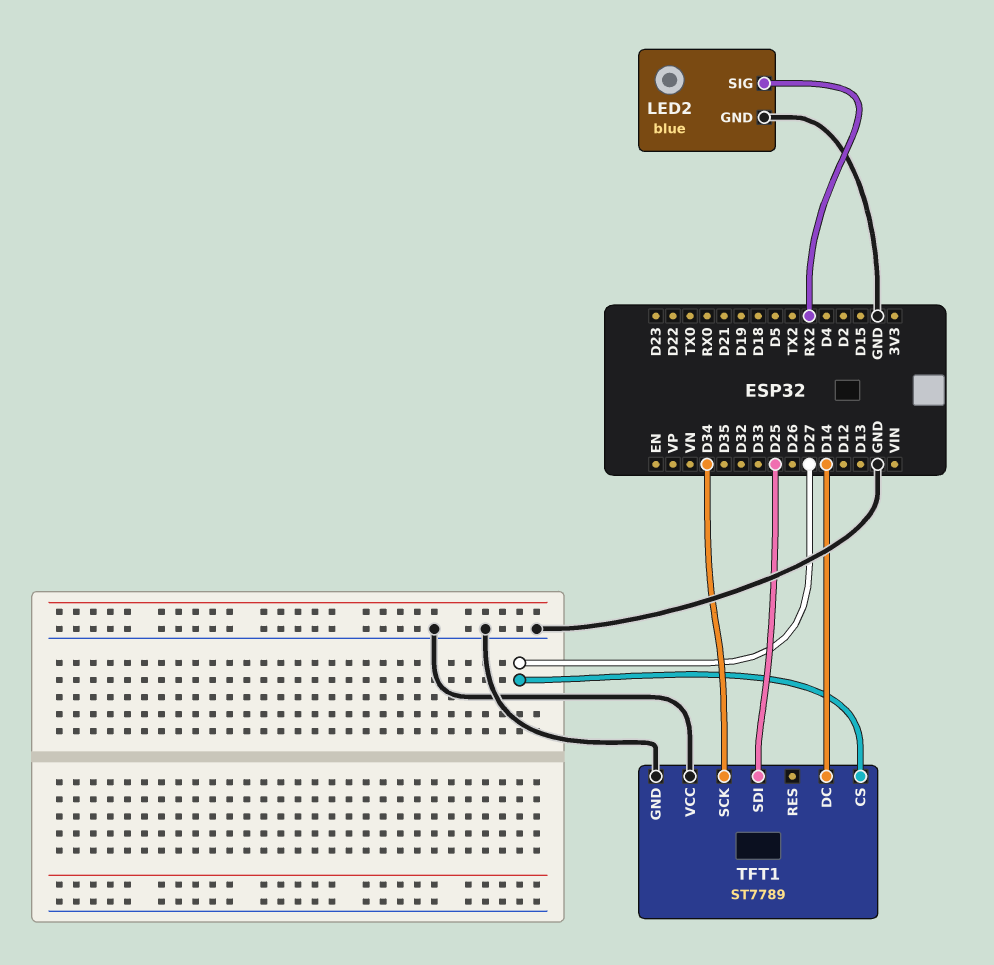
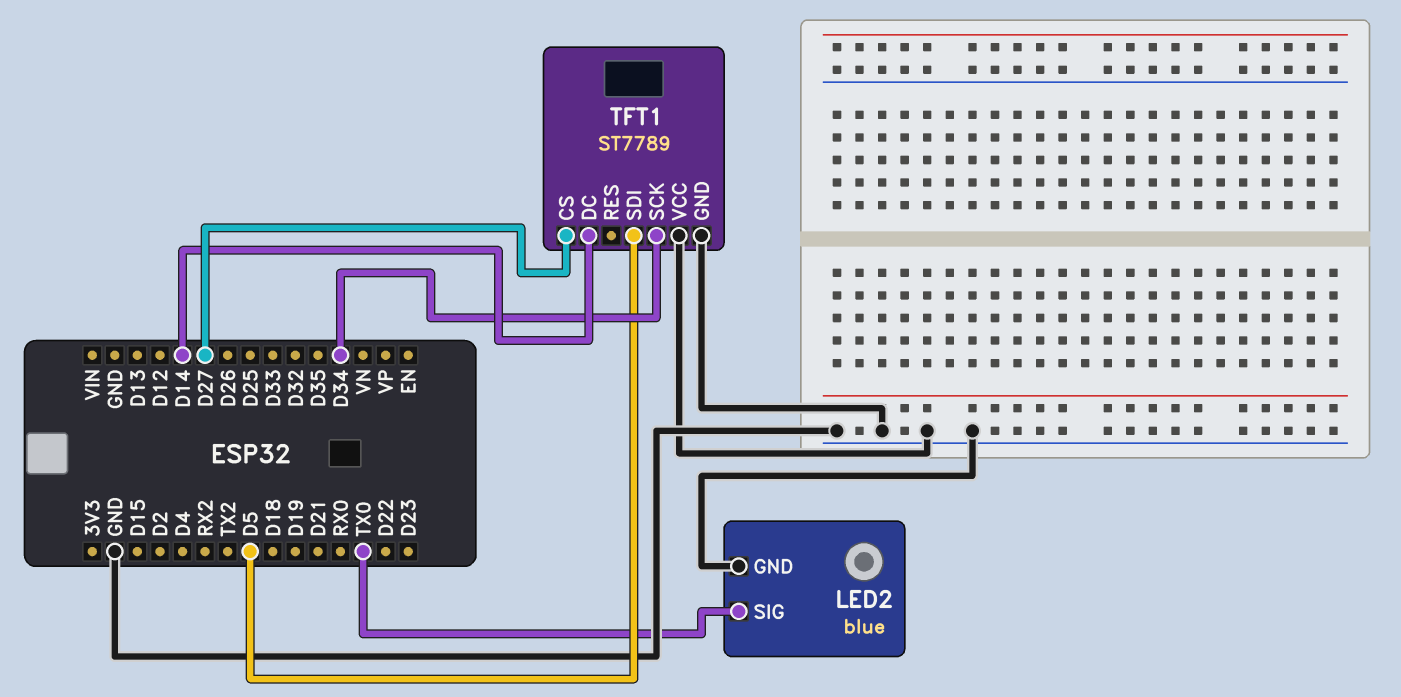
LED2 pin SIG: RX2 -> TX0
TFT1 pin SDI: D25 -> D5

